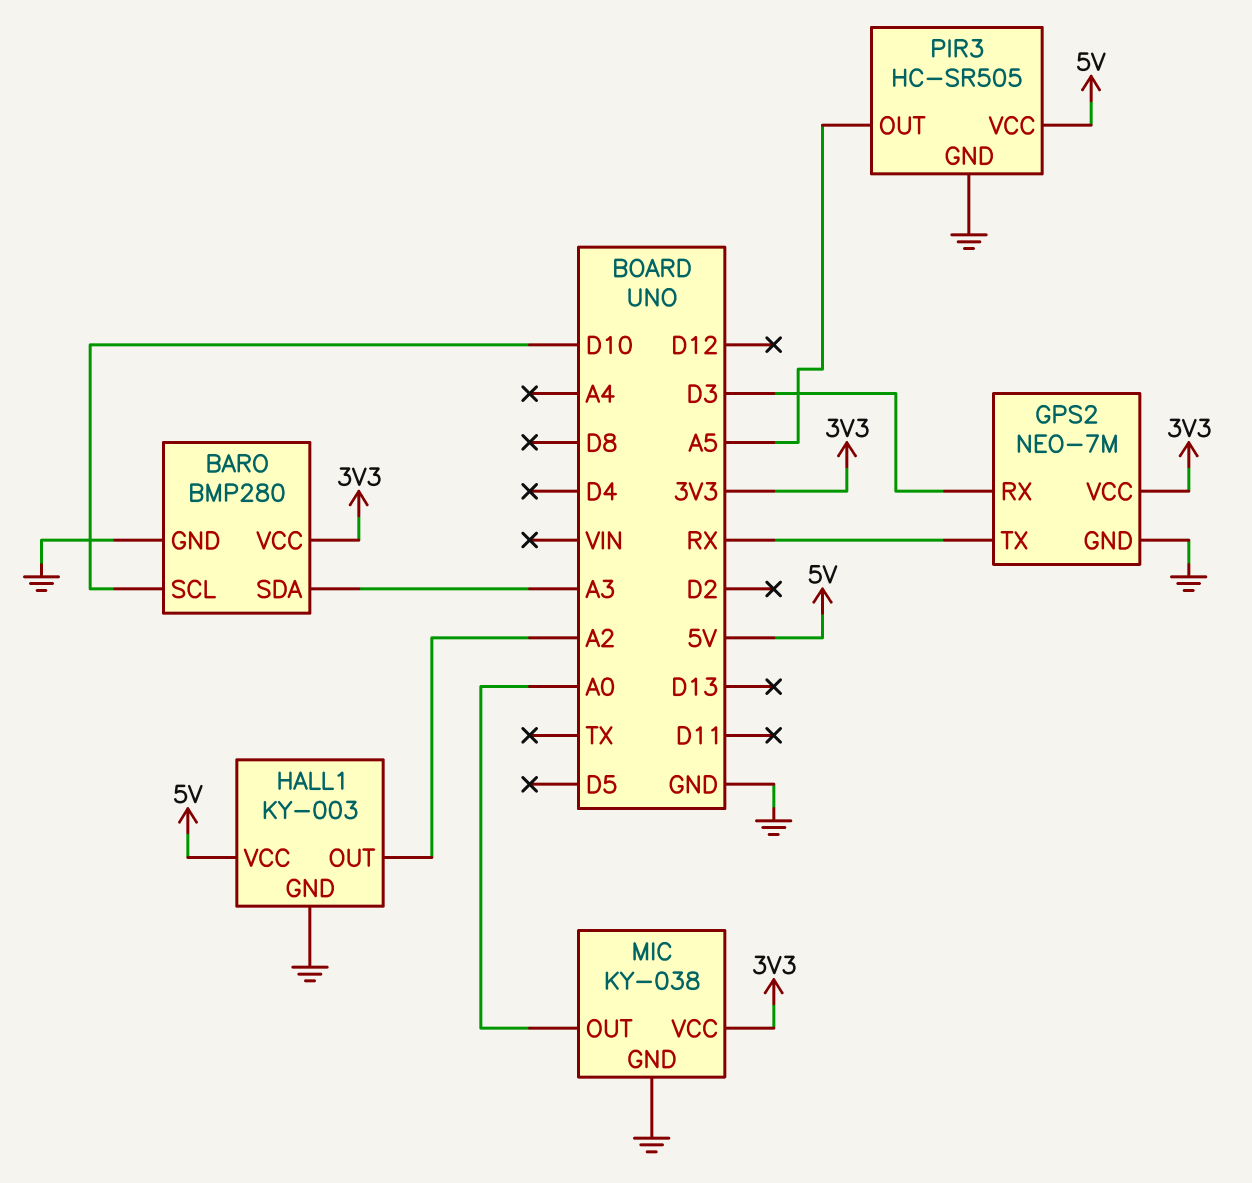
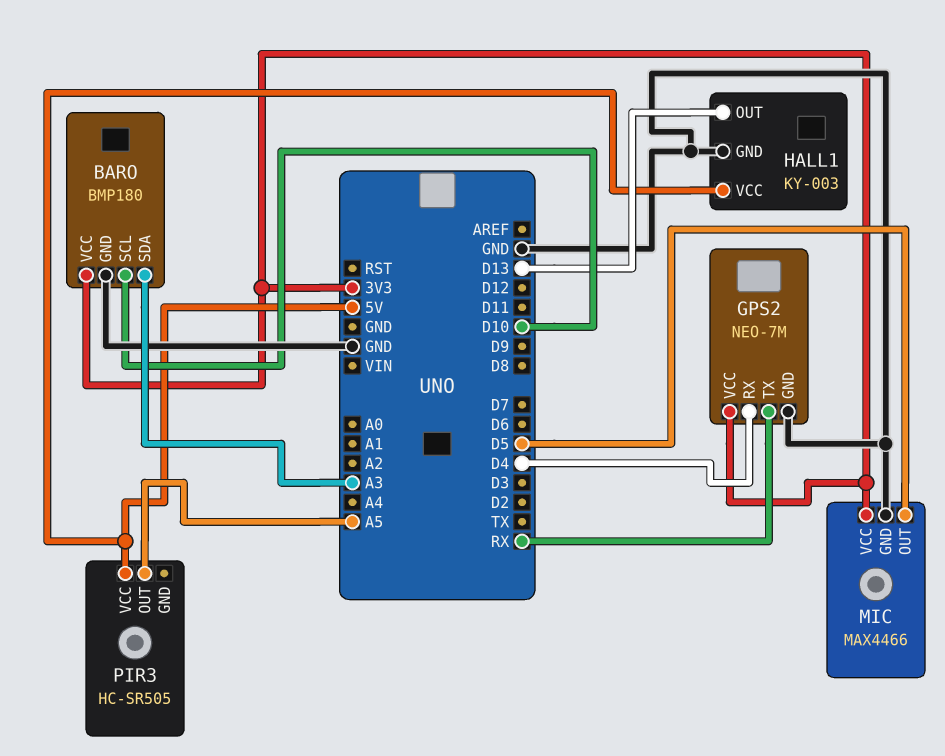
BARO: BMP280 -> BMP180
GPS2 pin RX: D3 -> D4
HALL1 pin OUT: A2 -> D13
MIC: KY-038 -> MAX4466
MIC pin OUT: A0 -> D5
PIR3 pin GND: GND -> none

